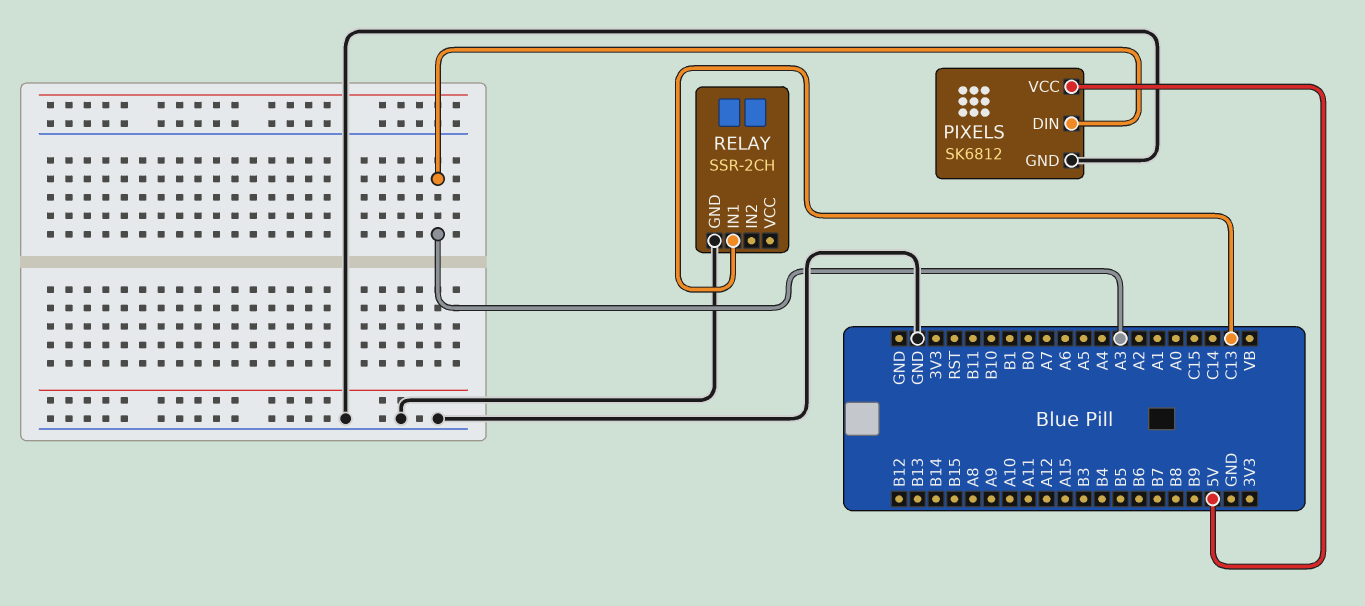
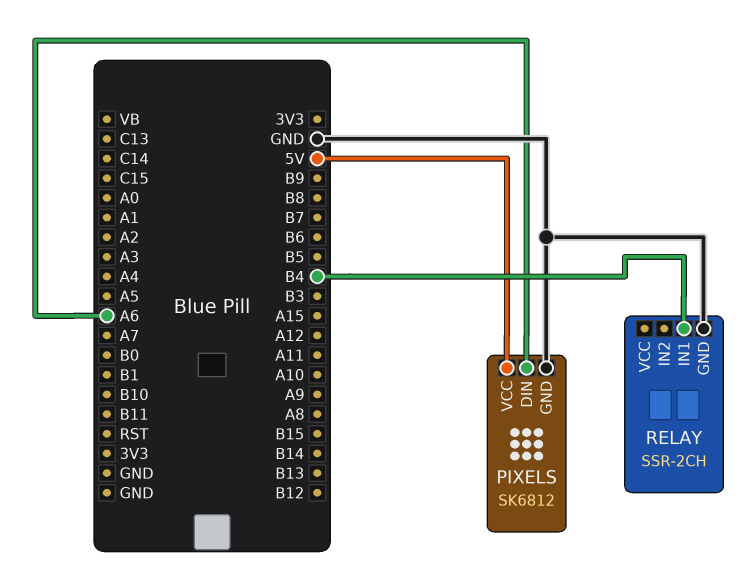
PIXELS pin DIN: A3 -> A6
RELAY pin IN1: C13 -> B4

